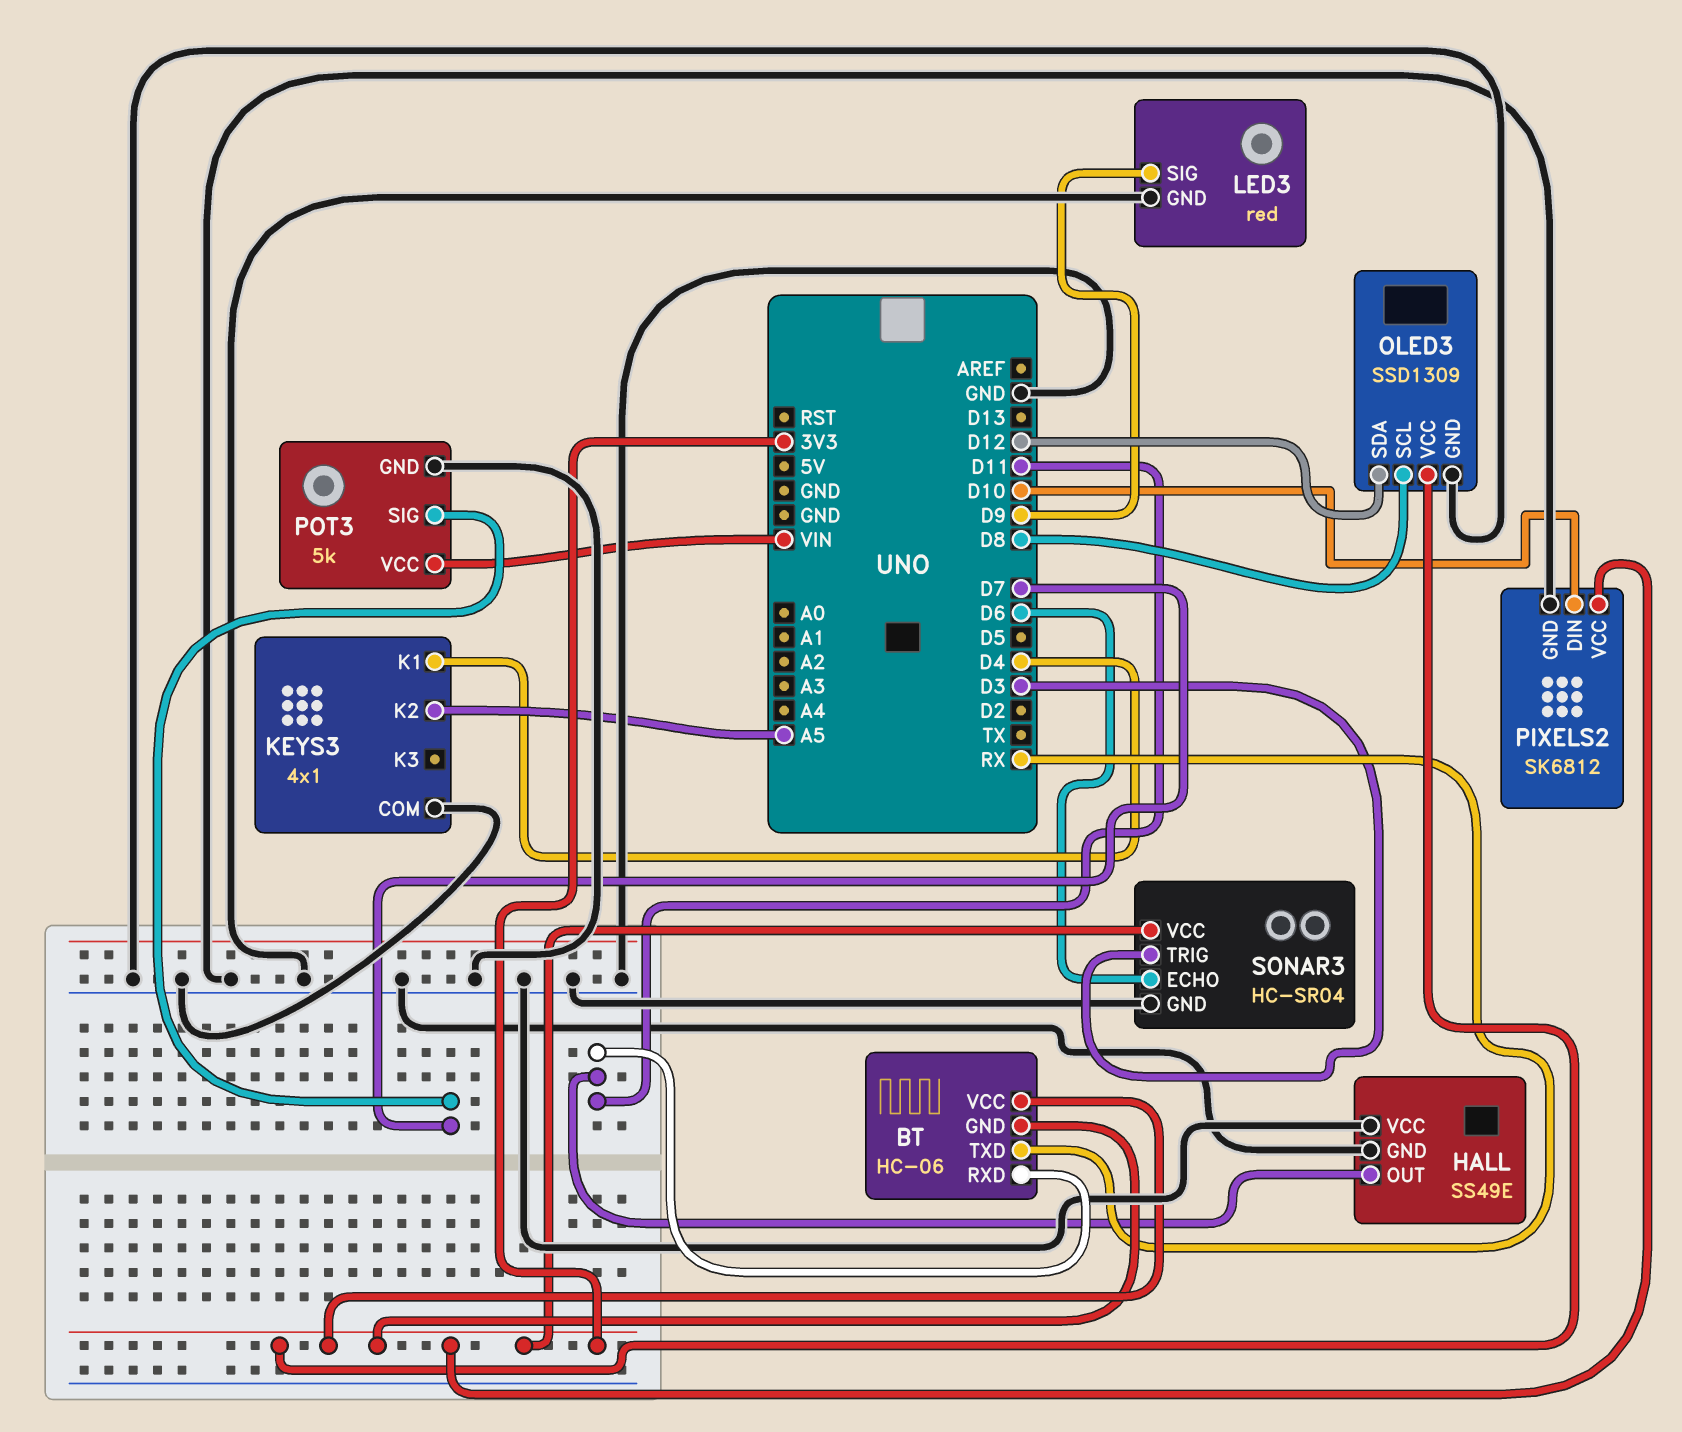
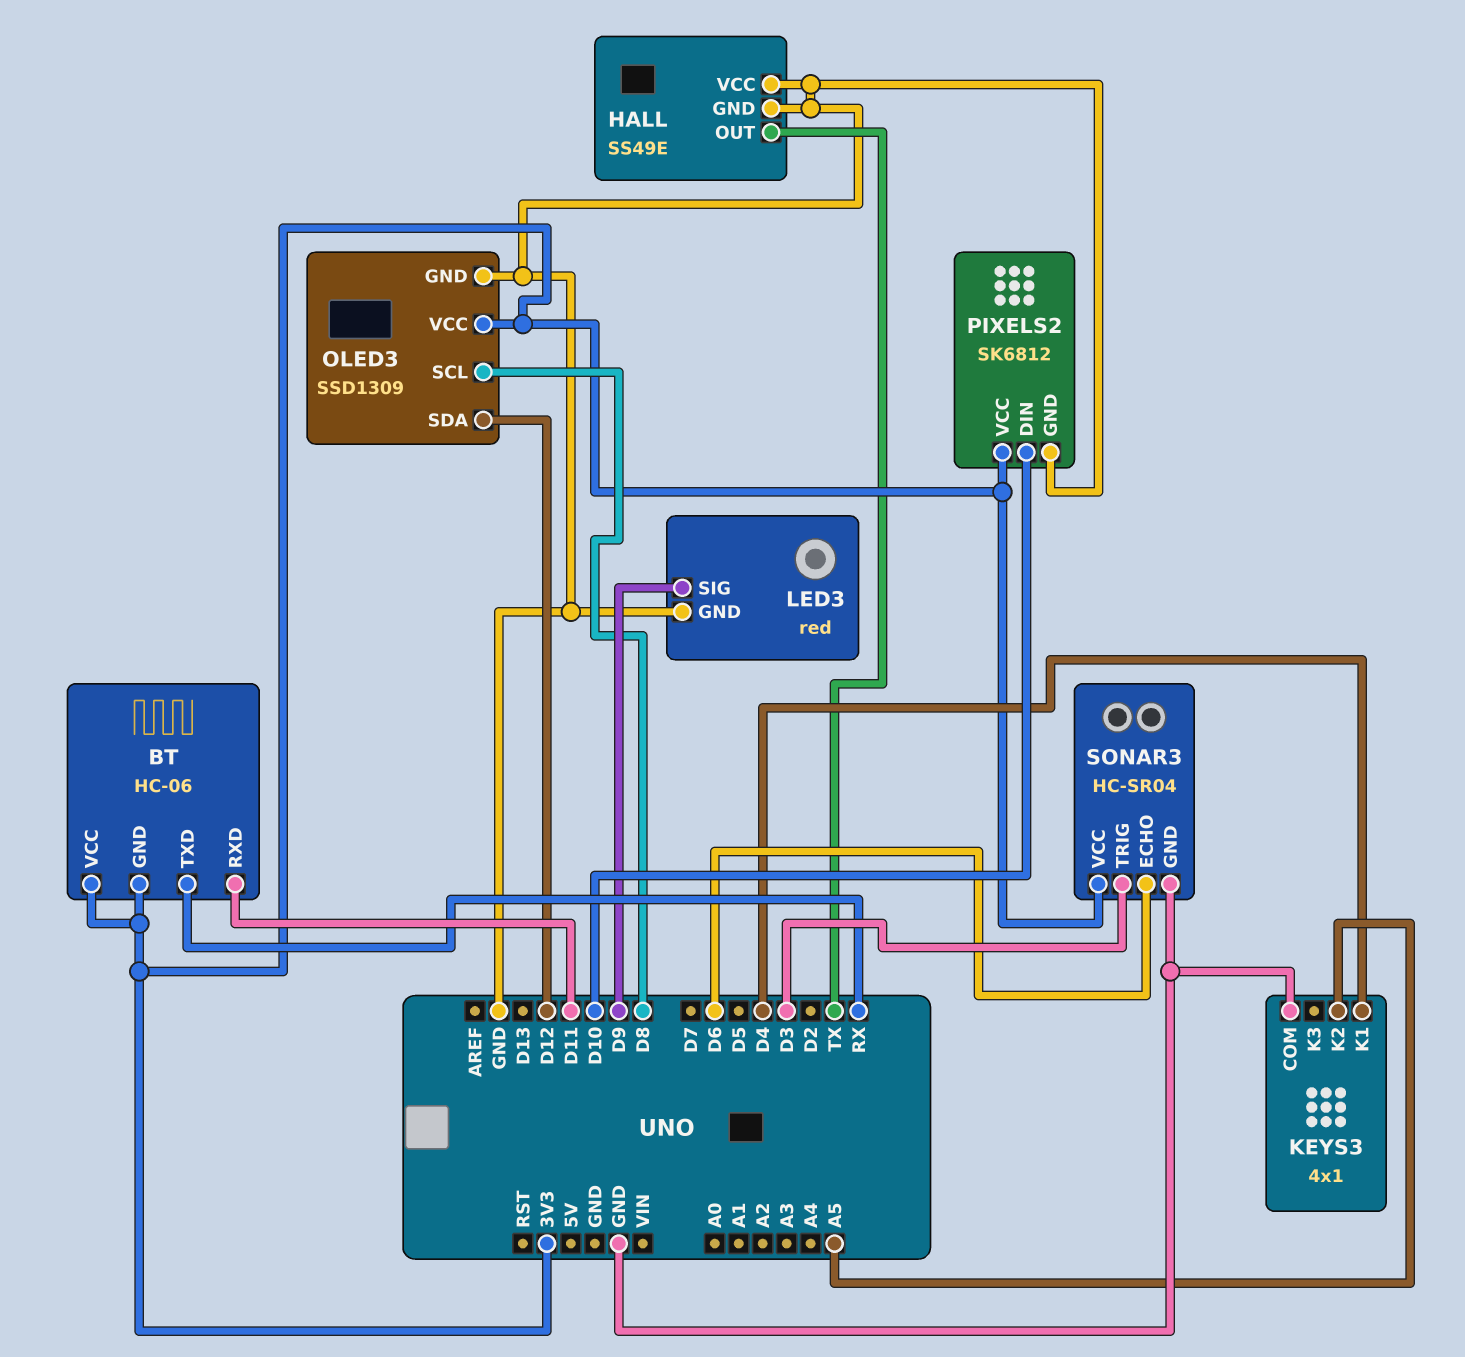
HALL pin OUT: D11 -> TX
POT3: 5k -> none
POT3 pin GND: GND -> none
POT3 pin SIG: D7 -> none
POT3 pin VCC: VIN -> none

